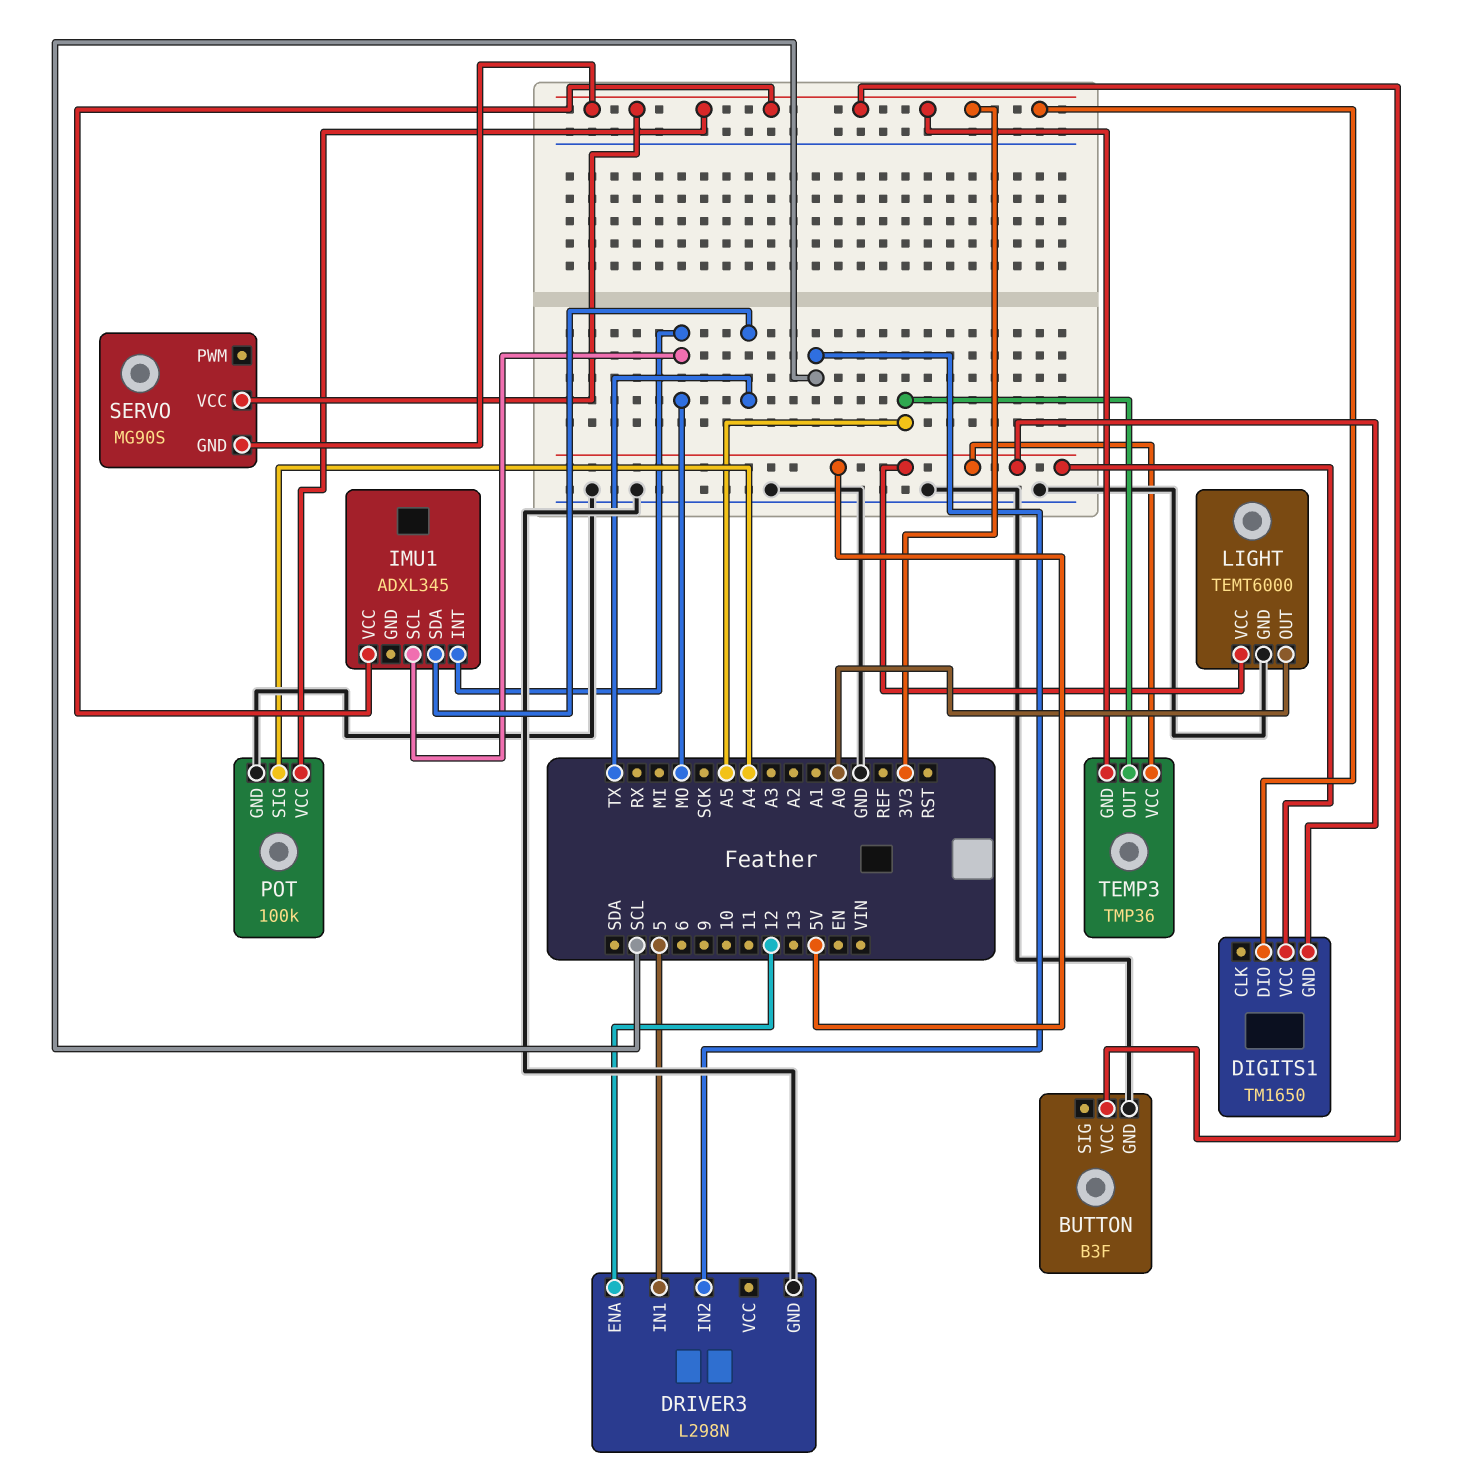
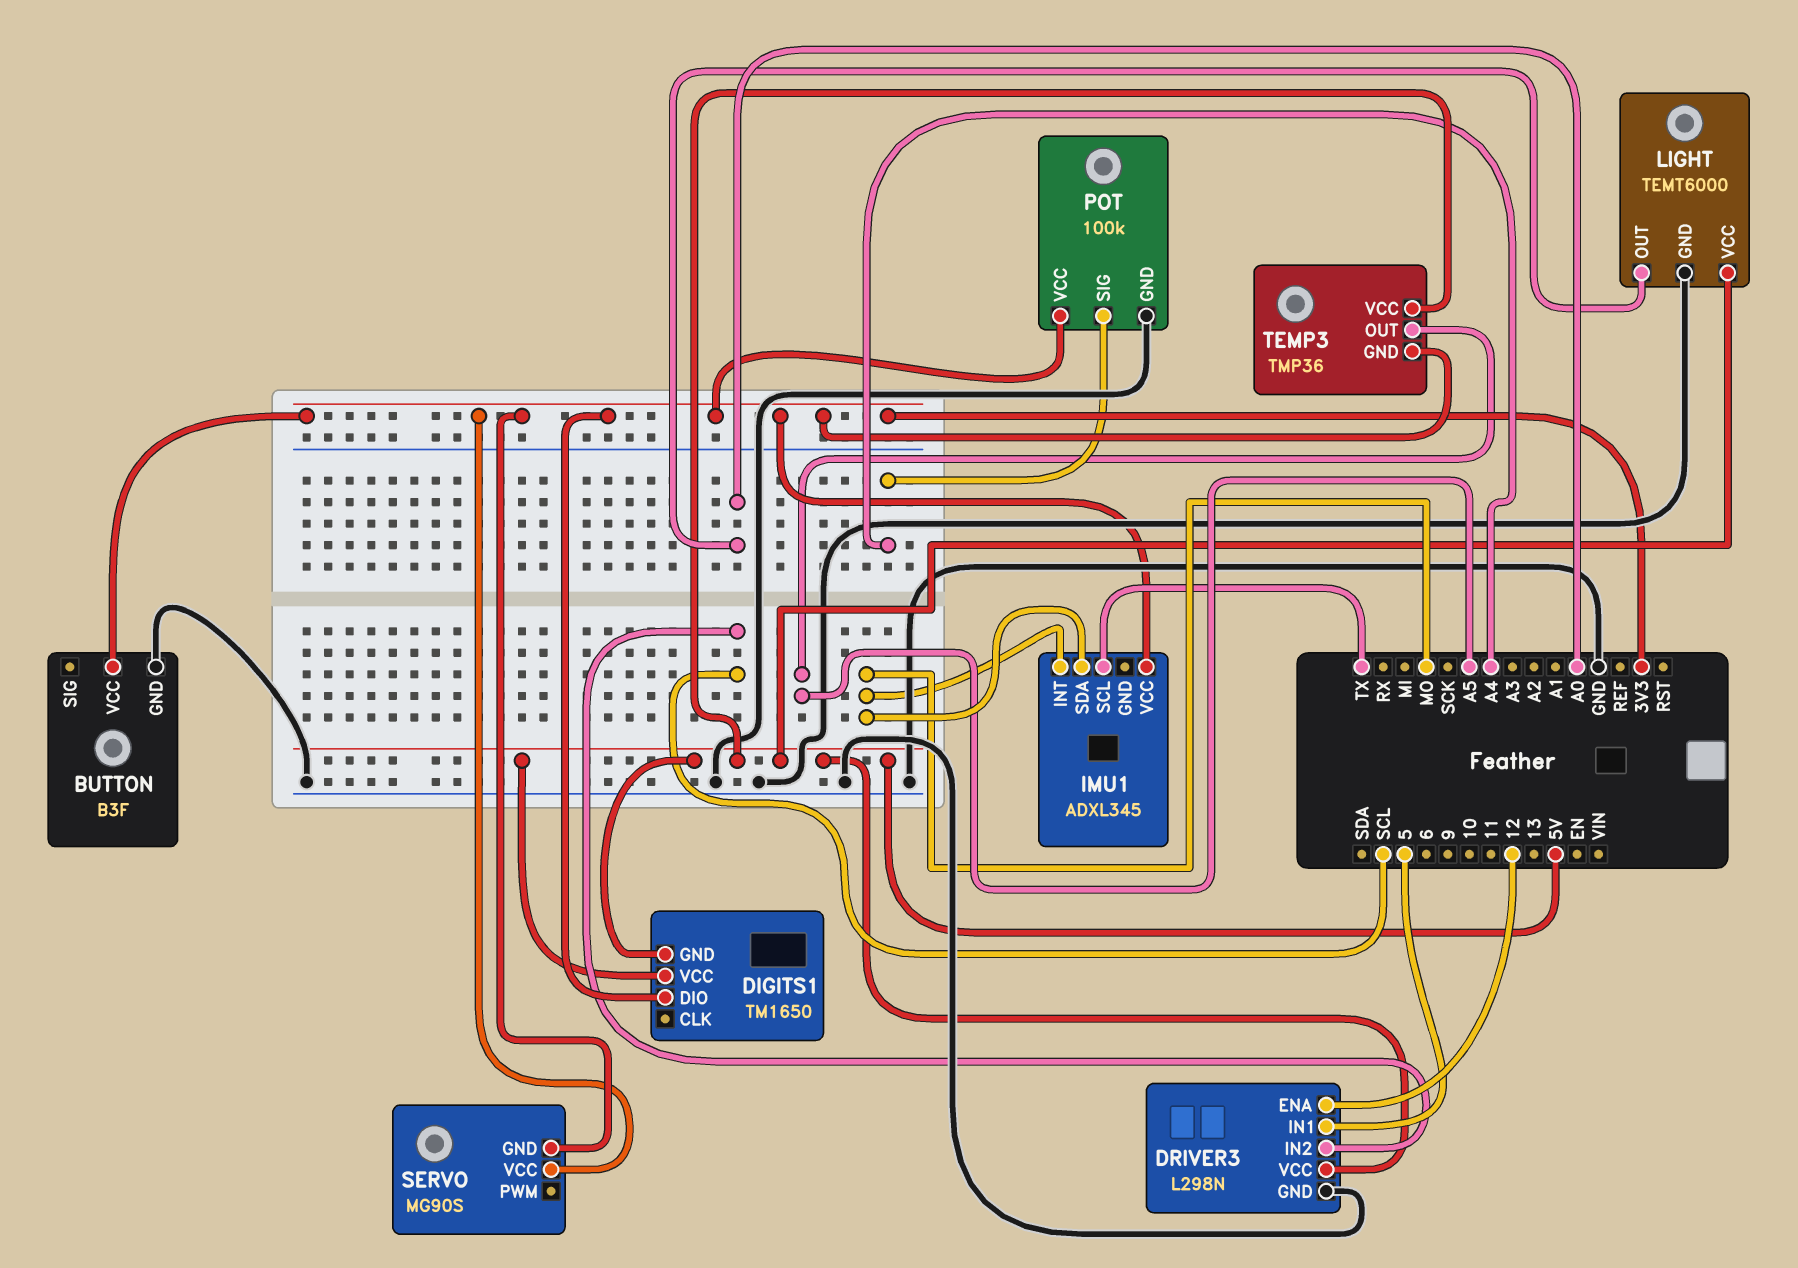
DRIVER3 pin VCC: none -> 5V
IMU1 pin SCL: MO -> TX
IMU1 pin SDA: TX -> MO

